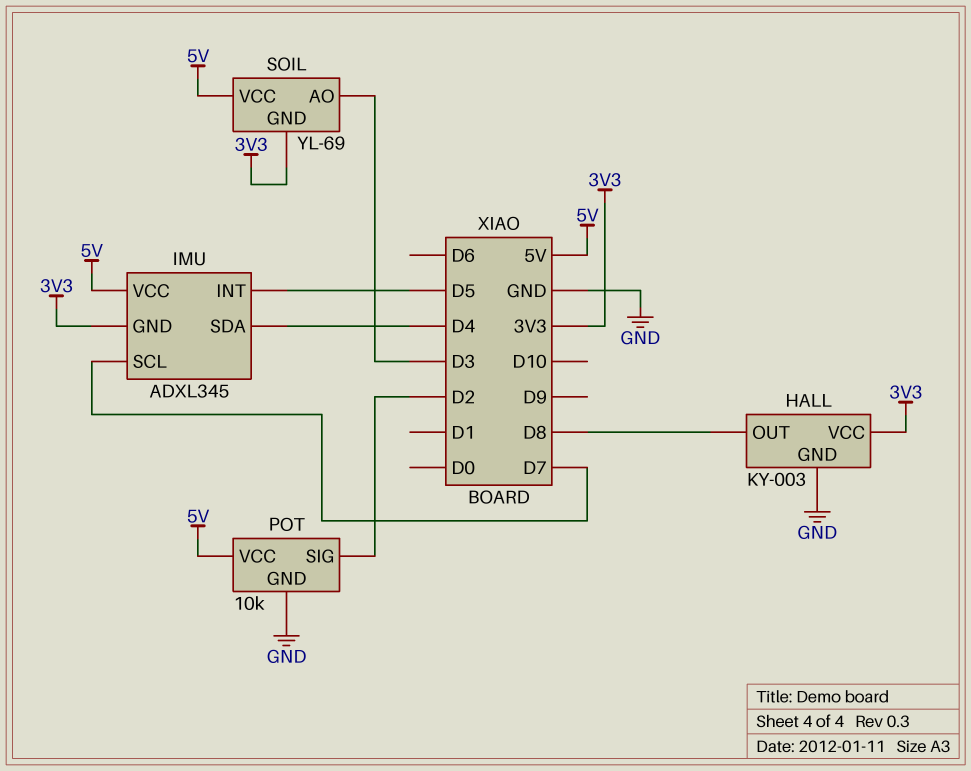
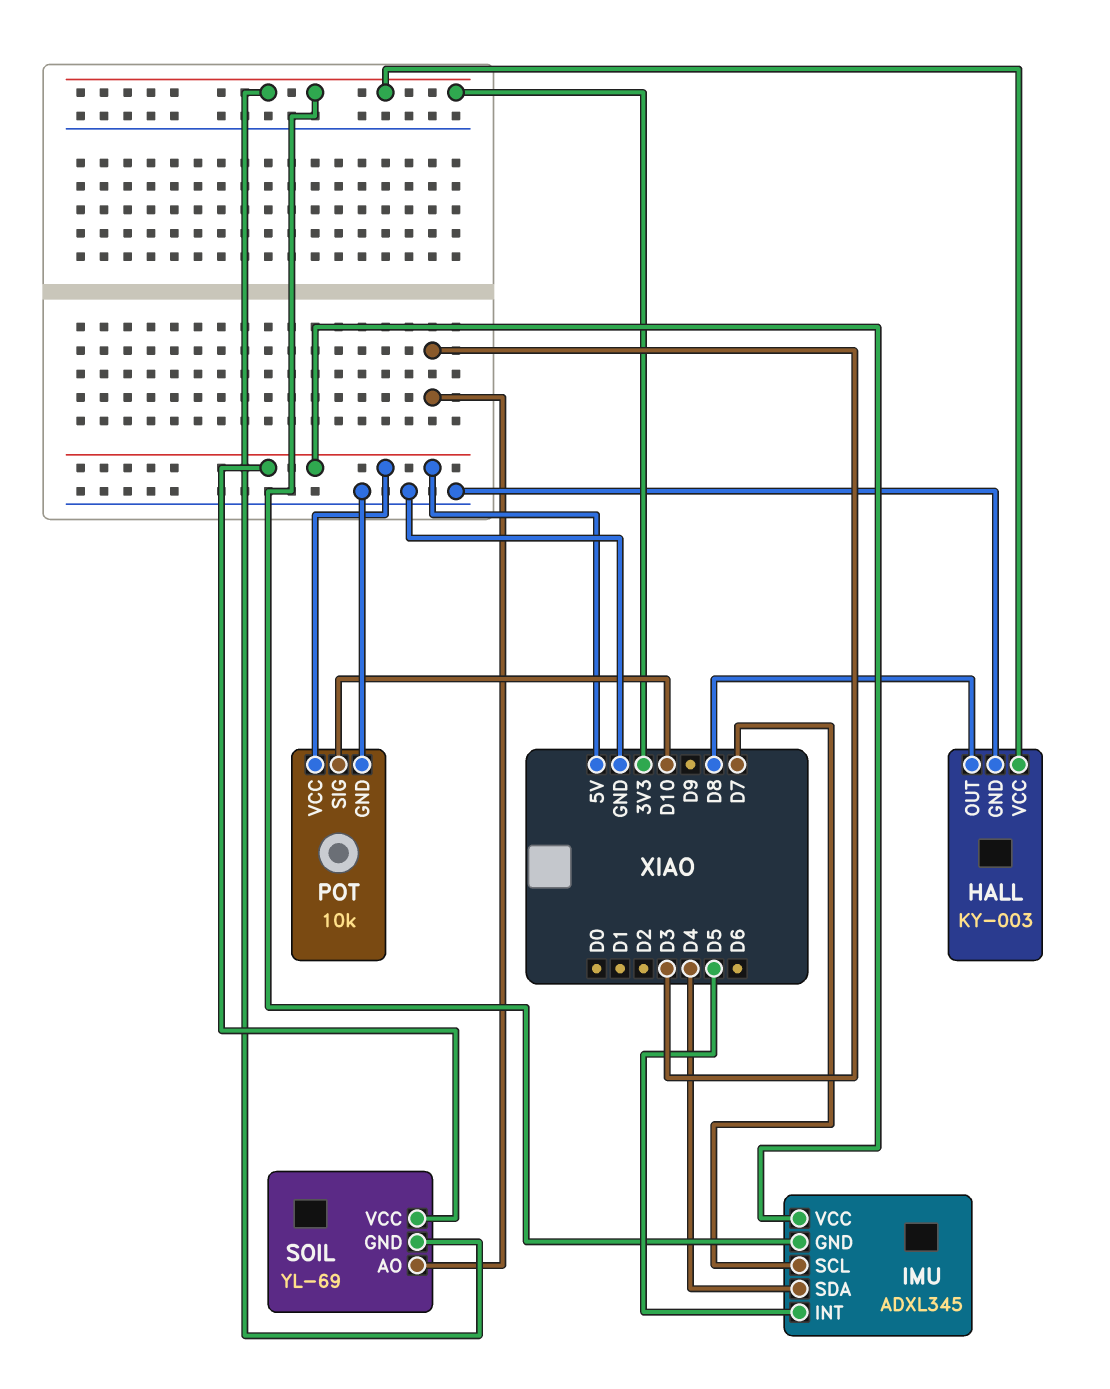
POT pin SIG: D2 -> D10

